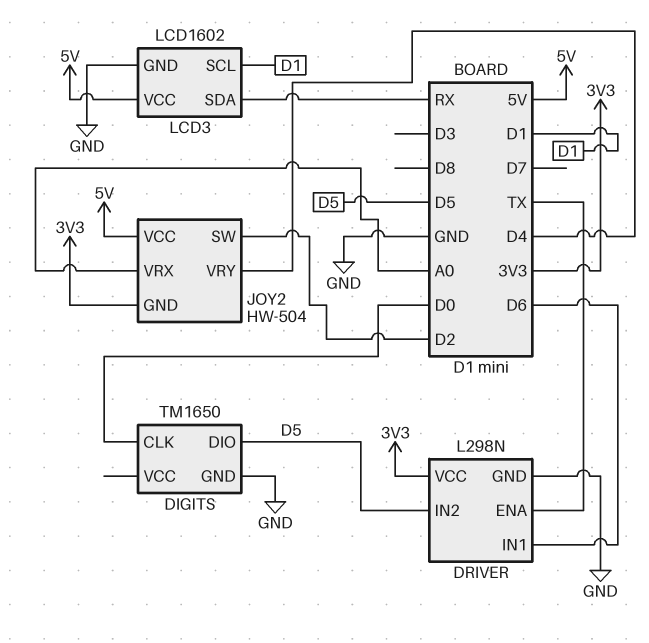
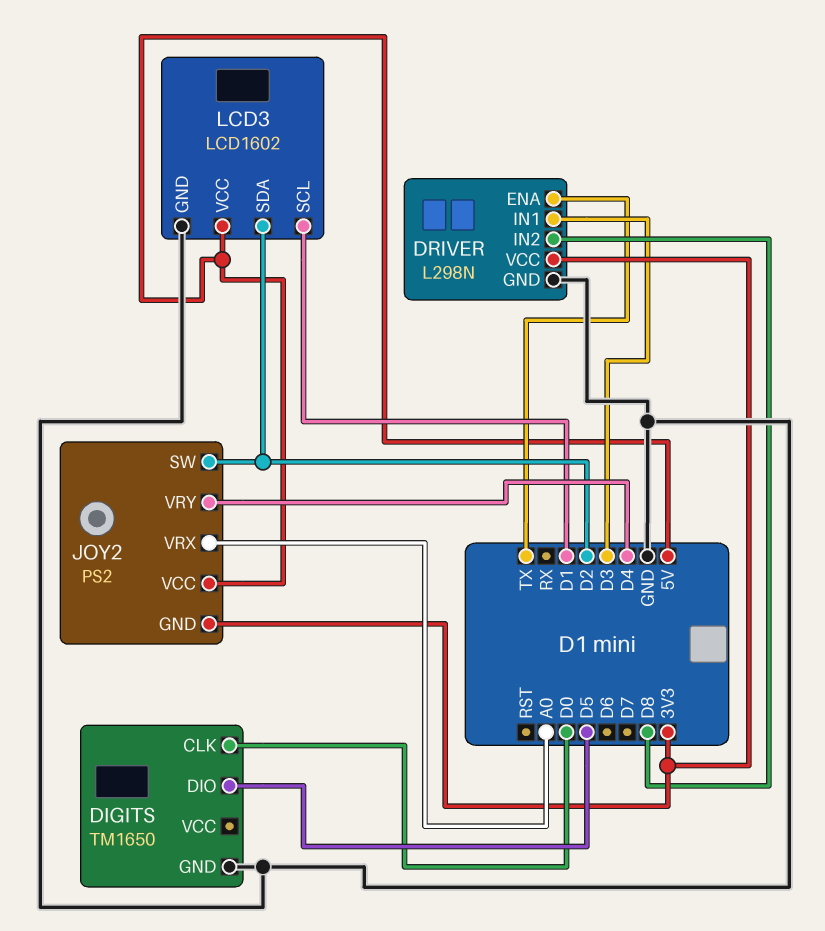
DRIVER pin IN1: D6 -> D3
DRIVER pin IN2: D5 -> D8
JOY2: HW-504 -> PS2
LCD3 pin SDA: RX -> D2

